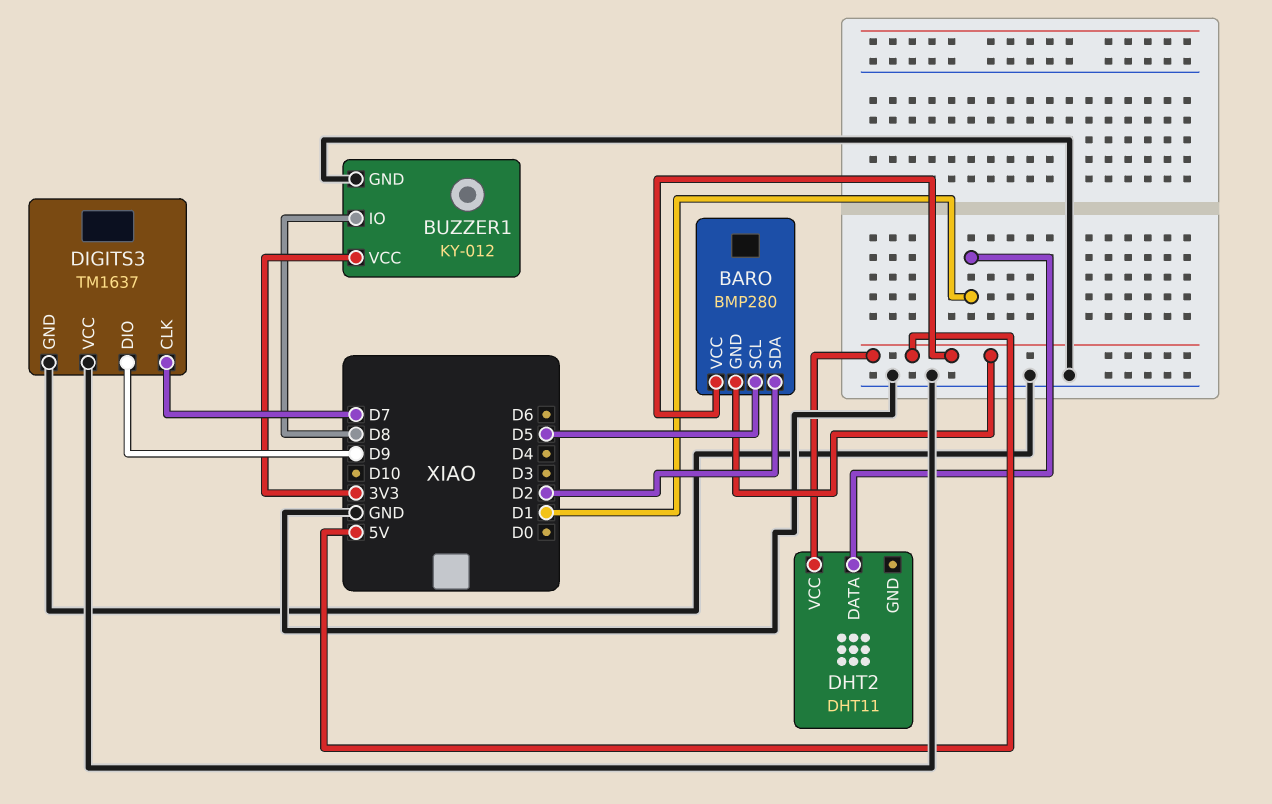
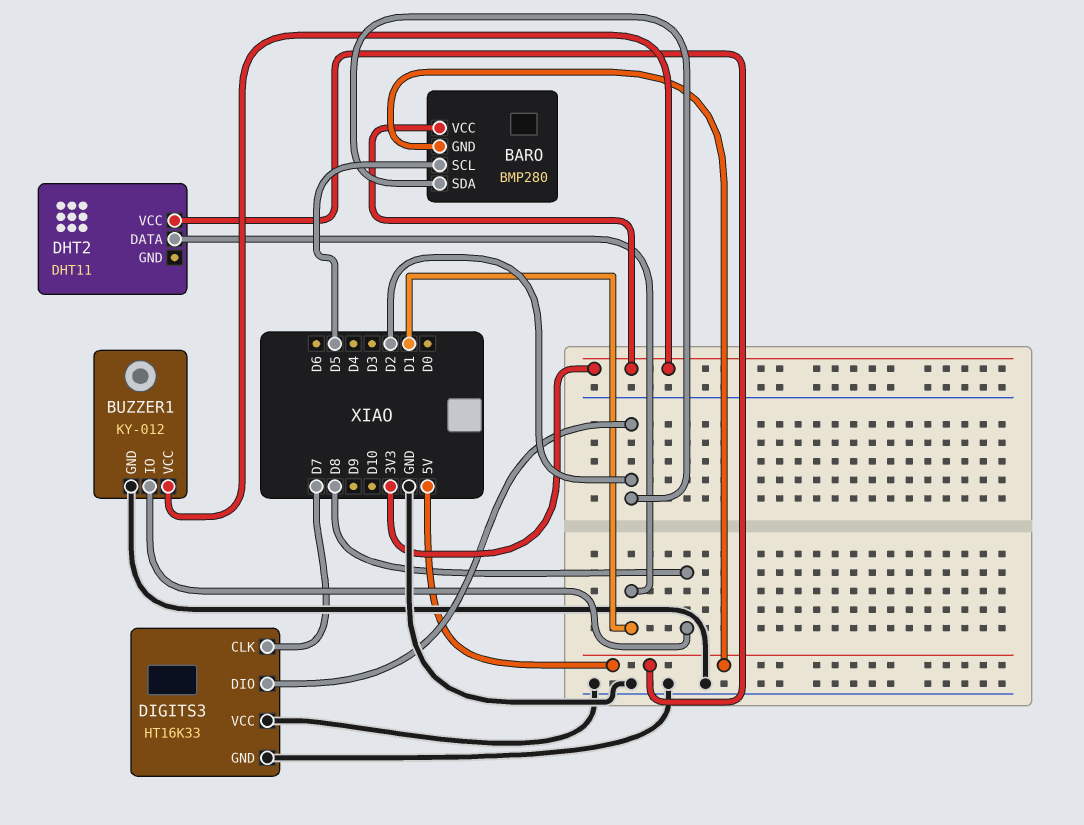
BARO pin VCC: 5V -> 3V3
DIGITS3: TM1637 -> HT16K33
DIGITS3 pin DIO: D9 -> D2

